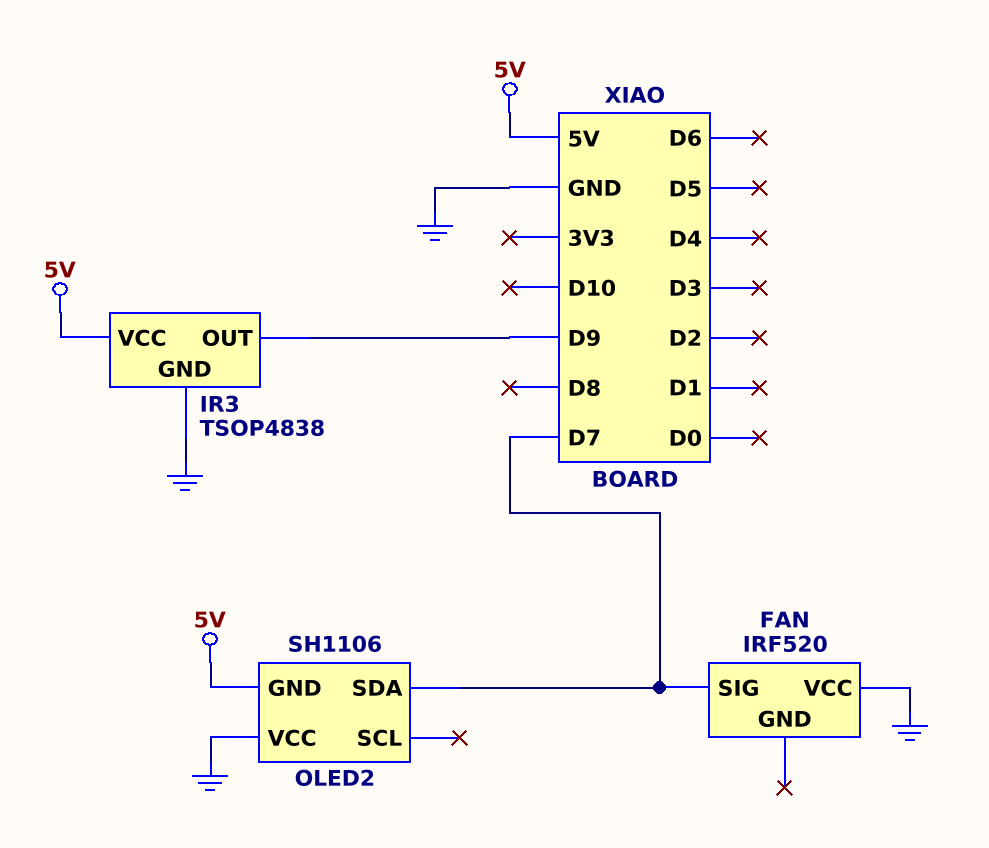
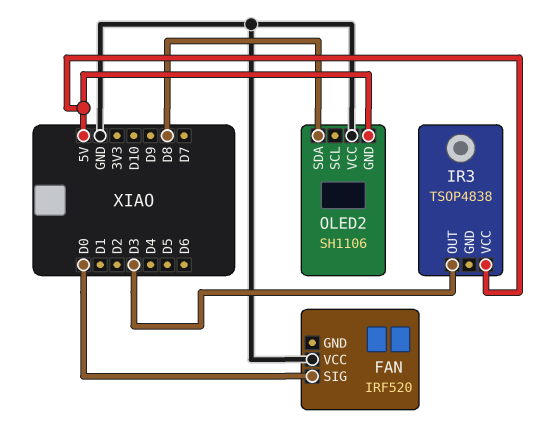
FAN pin SIG: D7 -> D0
IR3 pin GND: GND -> none
IR3 pin OUT: D9 -> D3
OLED2 pin SDA: D7 -> D8

